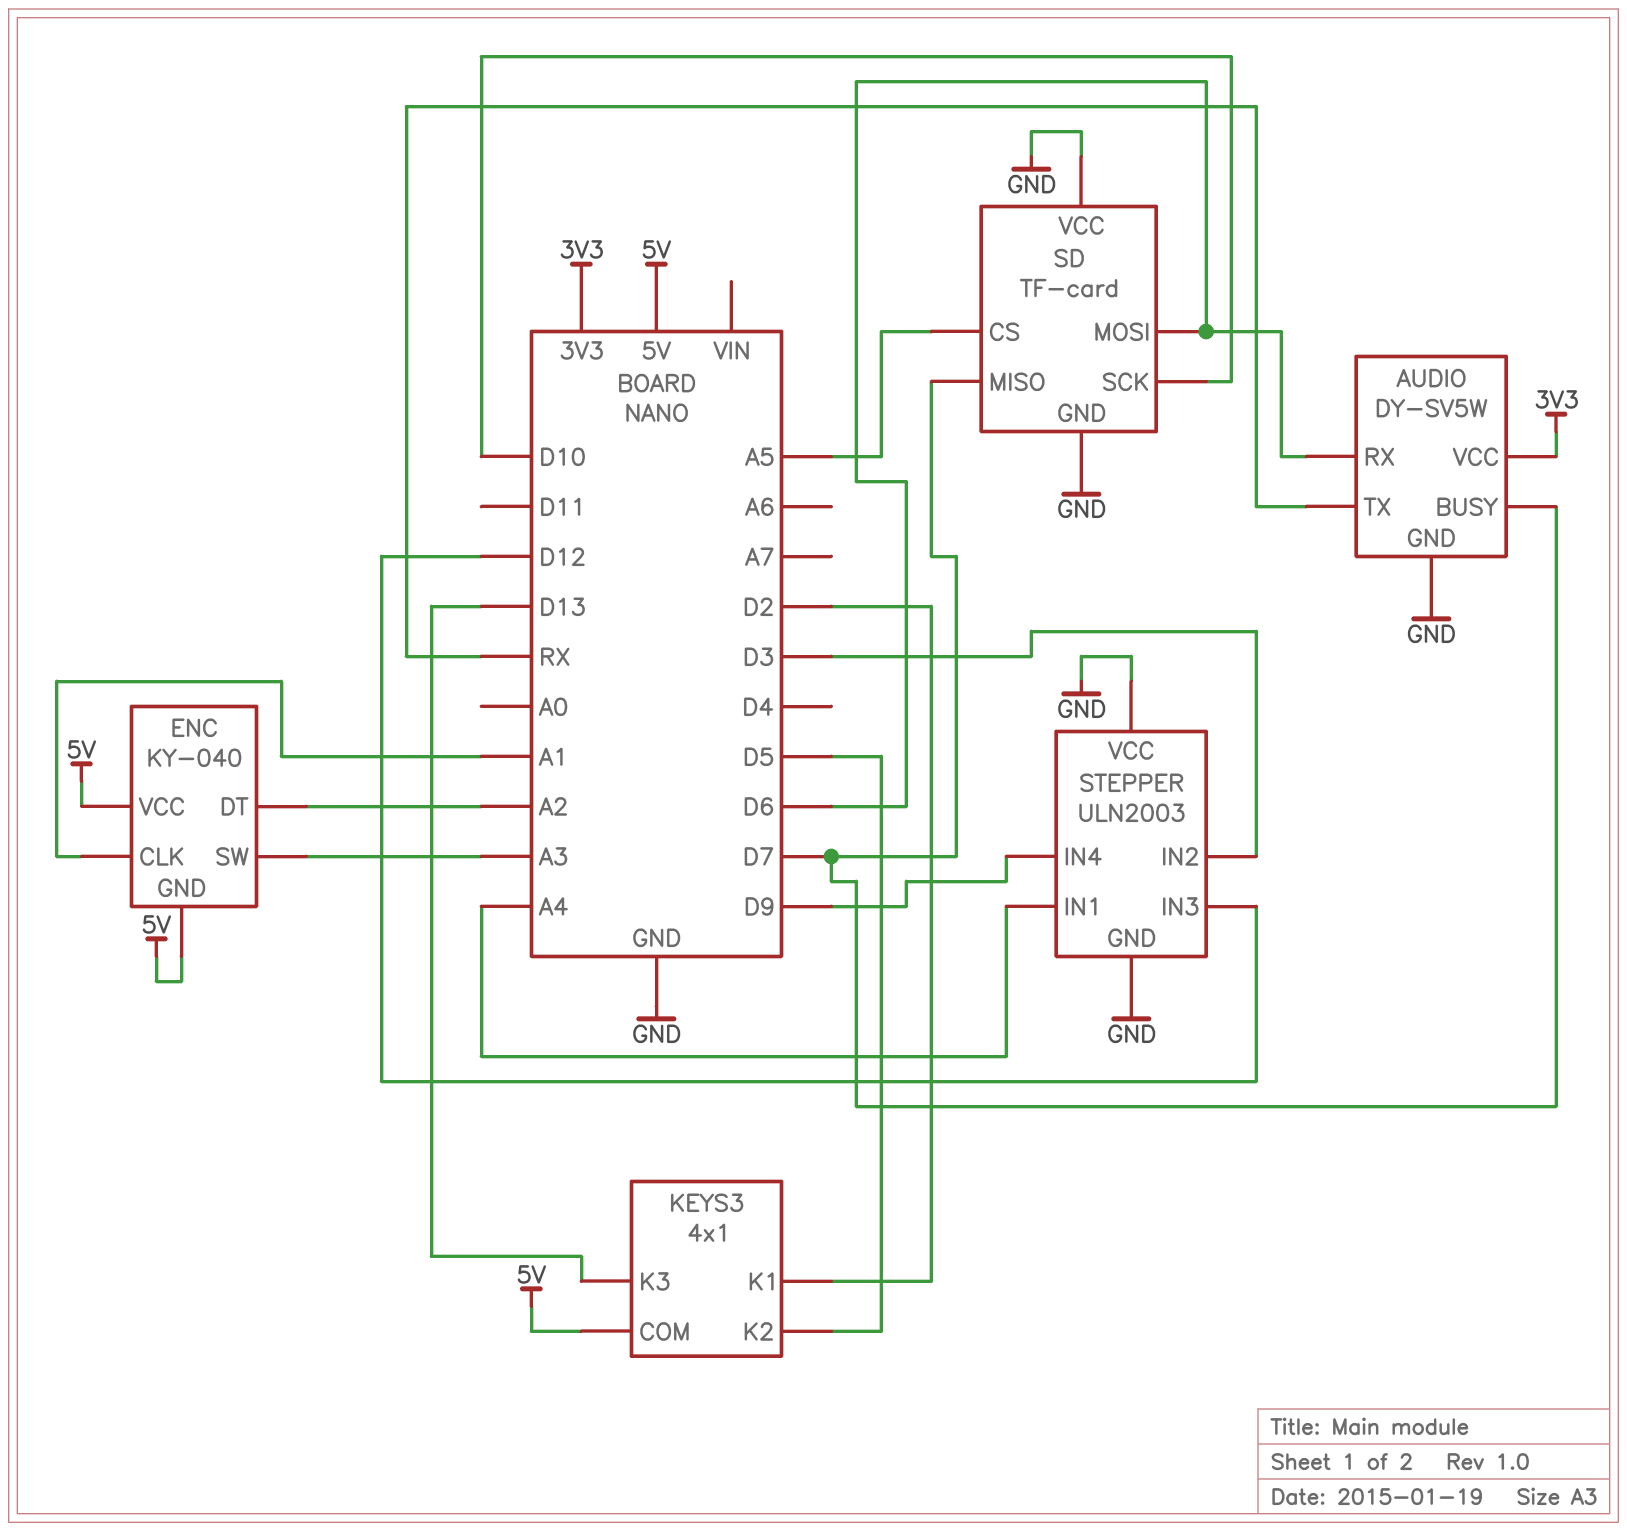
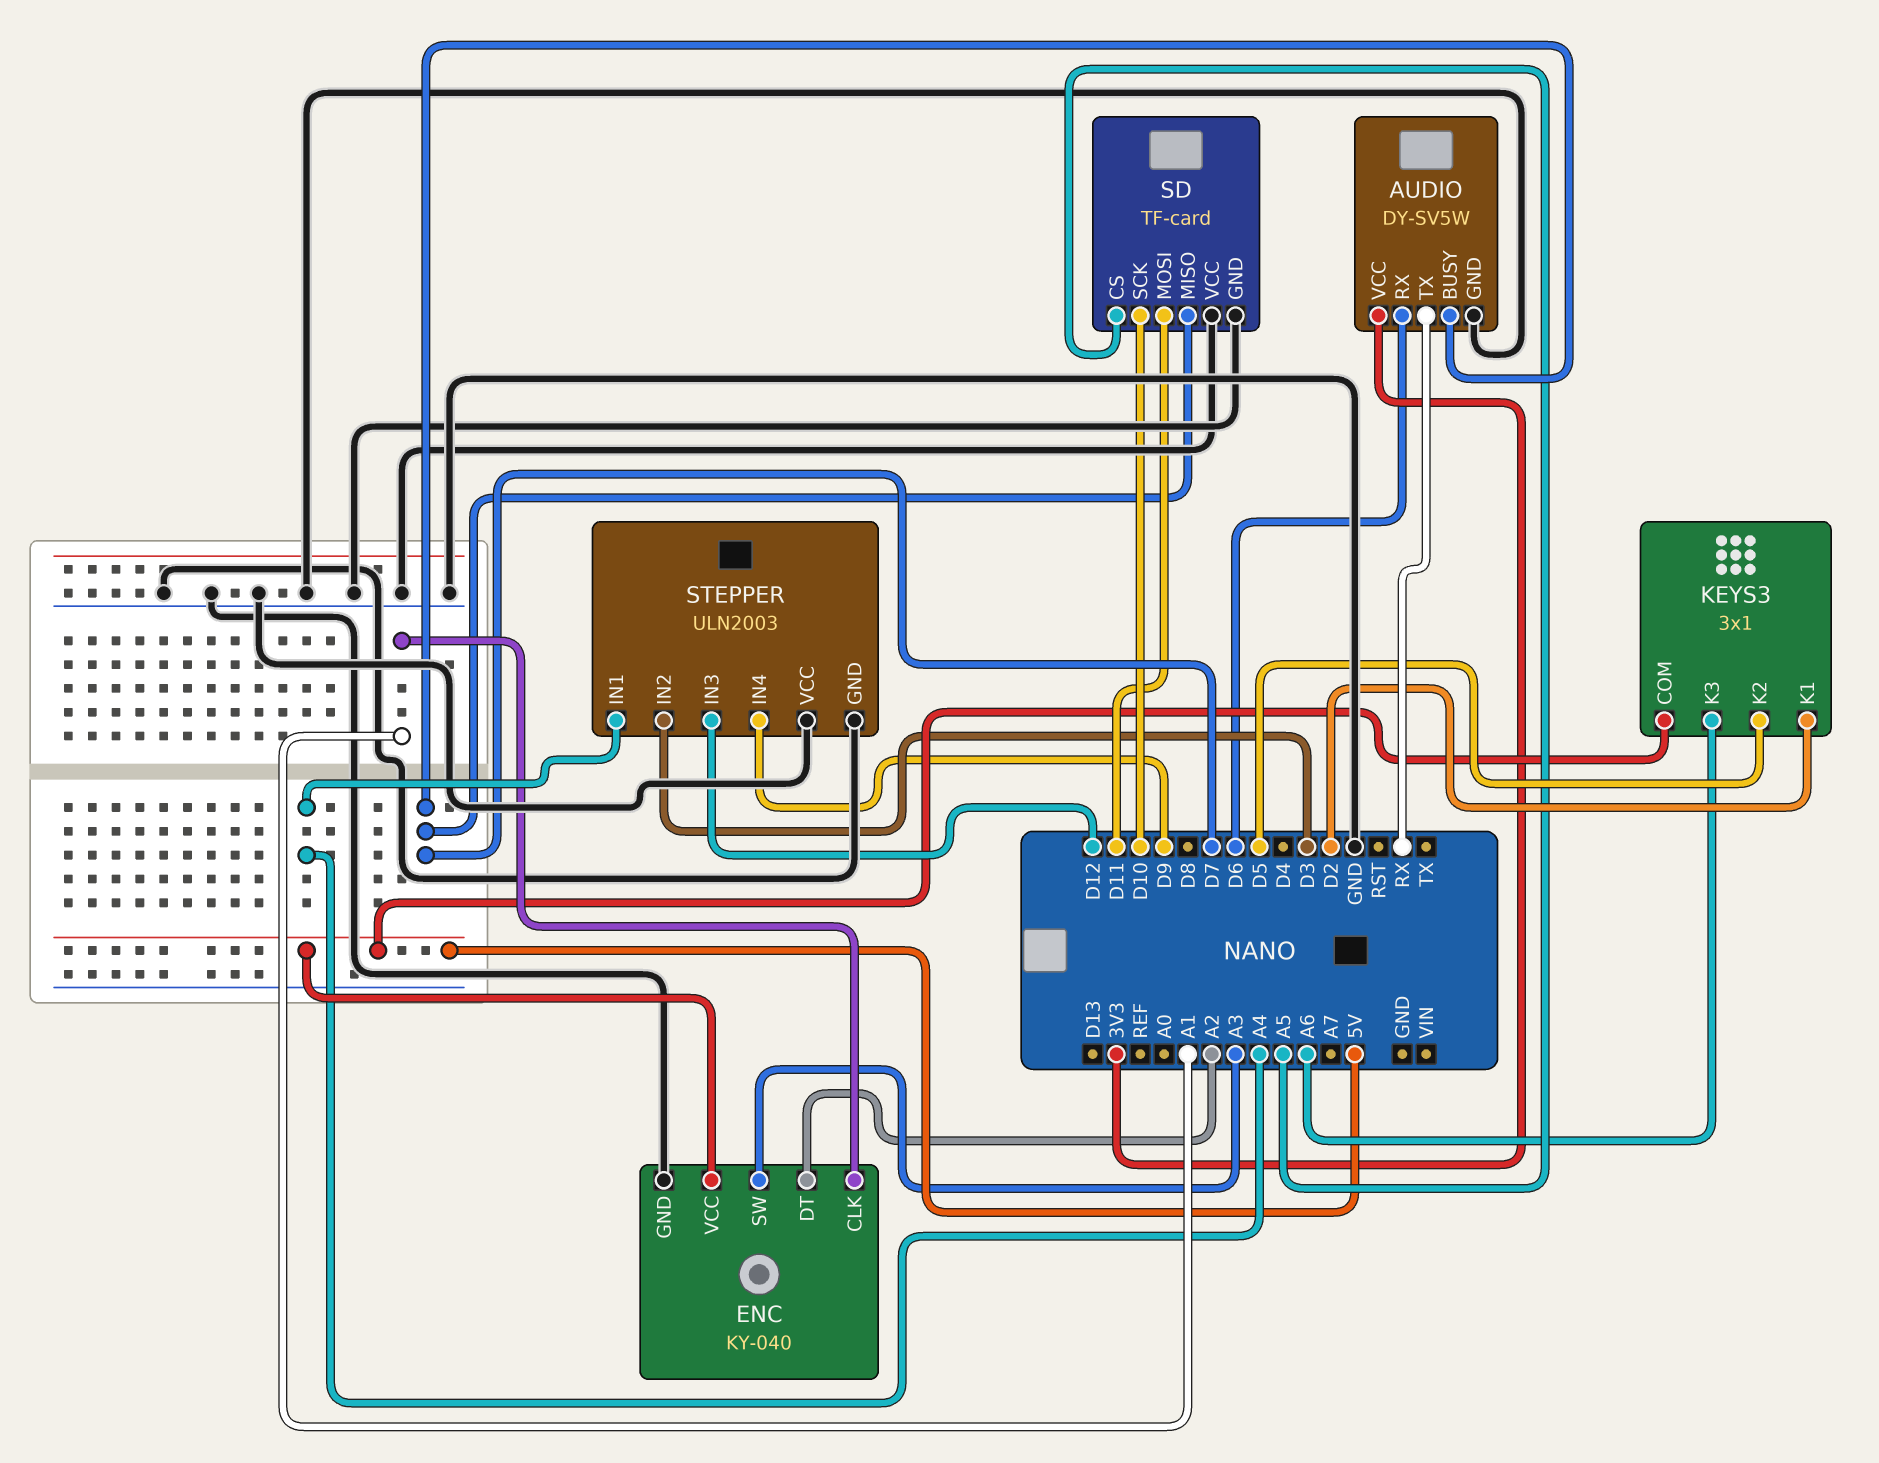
ENC pin GND: 5V -> GND
KEYS3: 4x1 -> 3x1
KEYS3 pin K3: D13 -> A6
SD pin MOSI: D6 -> D11

